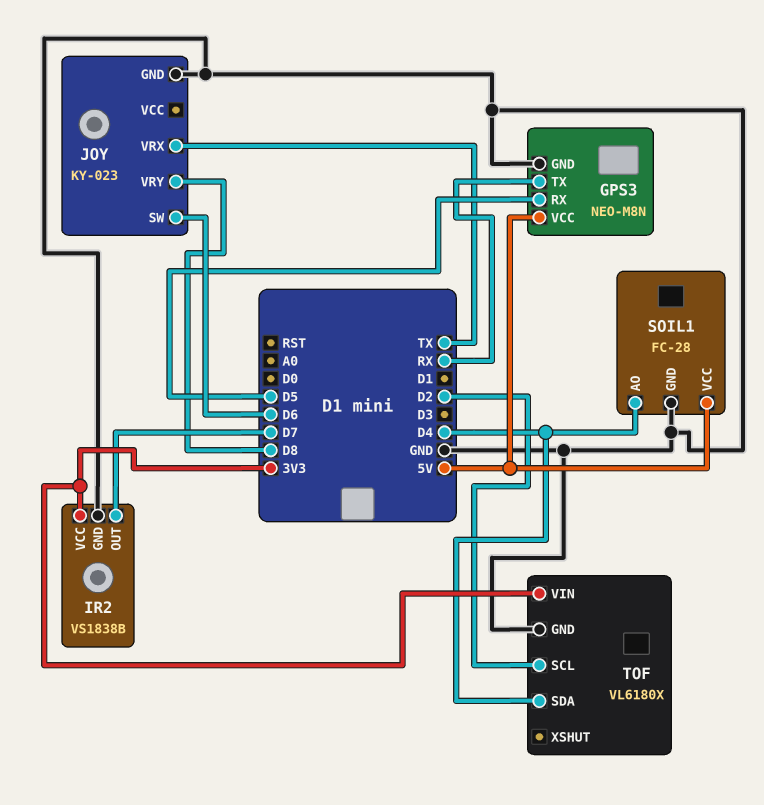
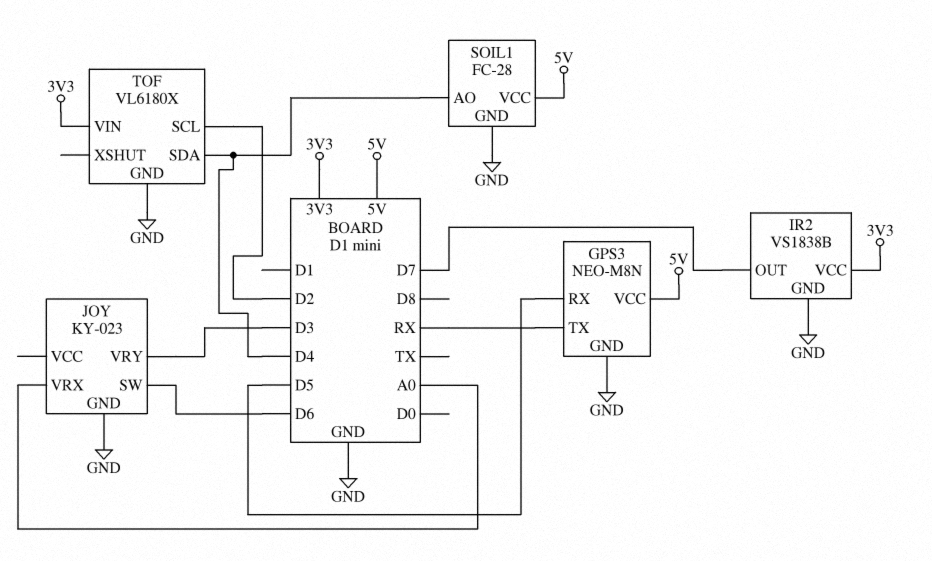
JOY pin VRX: TX -> A0
JOY pin VRY: D8 -> D3

